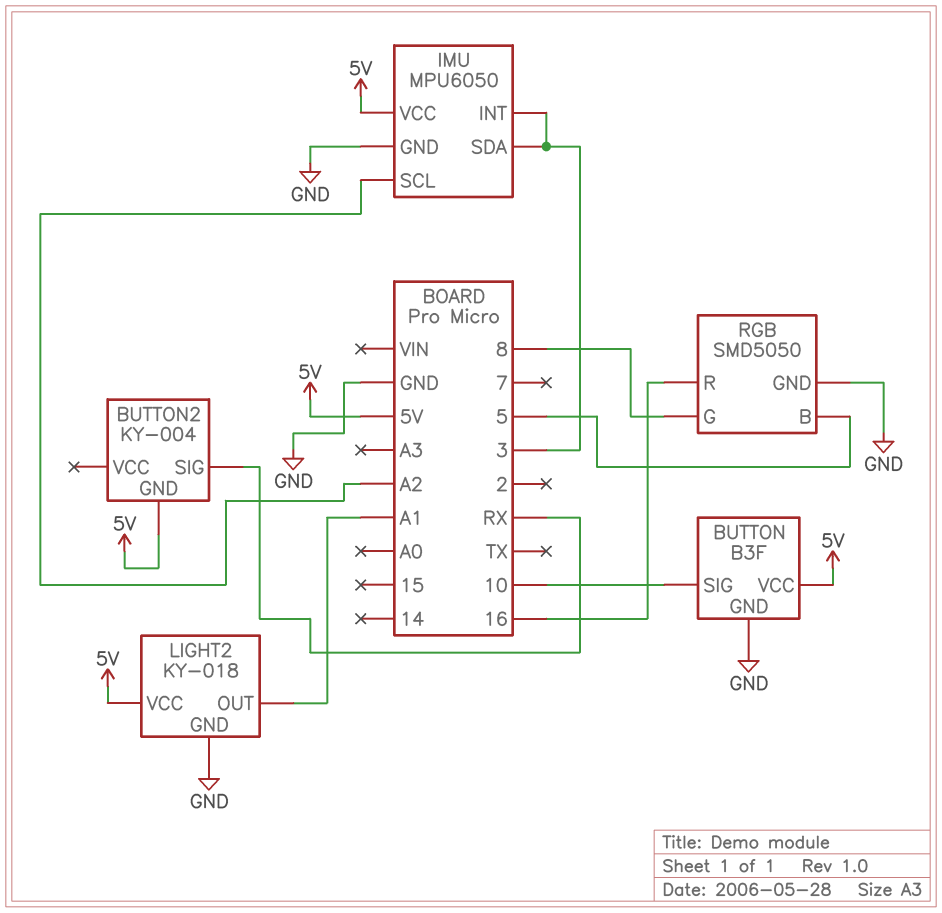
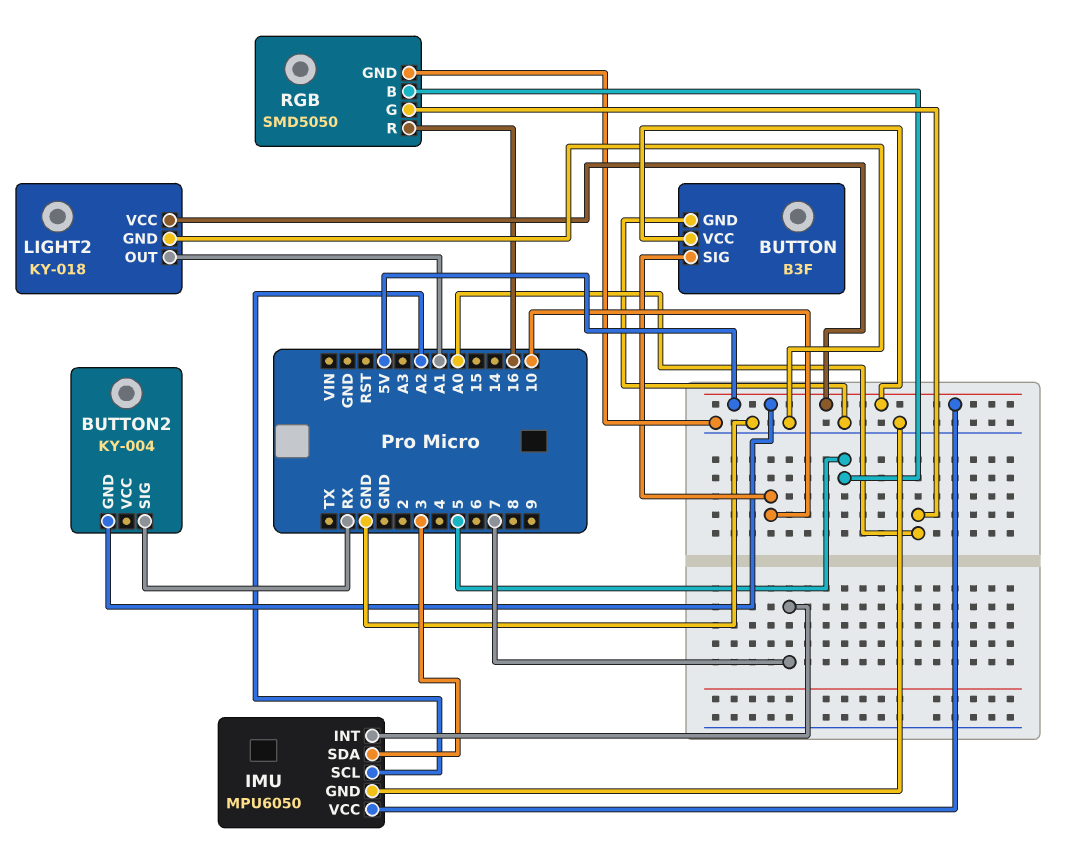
IMU pin INT: 3 -> 7
RGB pin G: 8 -> A0

